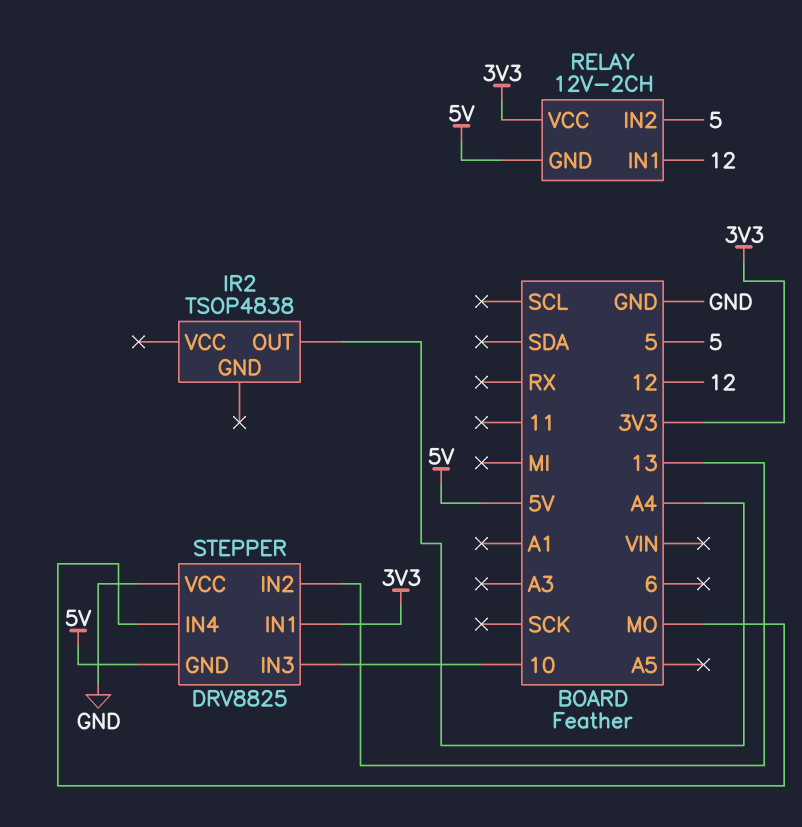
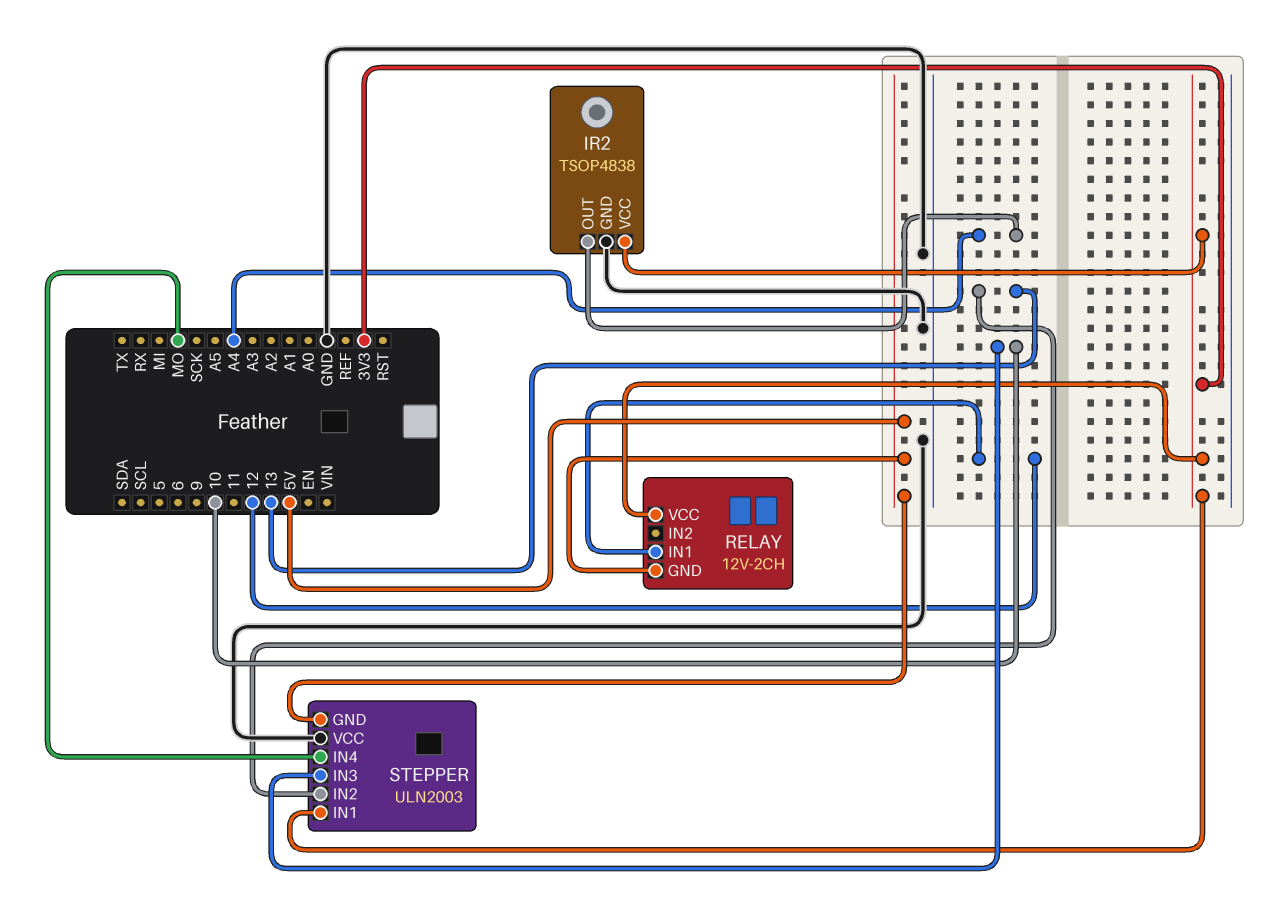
IR2 pin GND: none -> GND
IR2 pin VCC: none -> 3V3
RELAY pin IN2: 5 -> none
STEPPER: DRV8825 -> ULN2003

